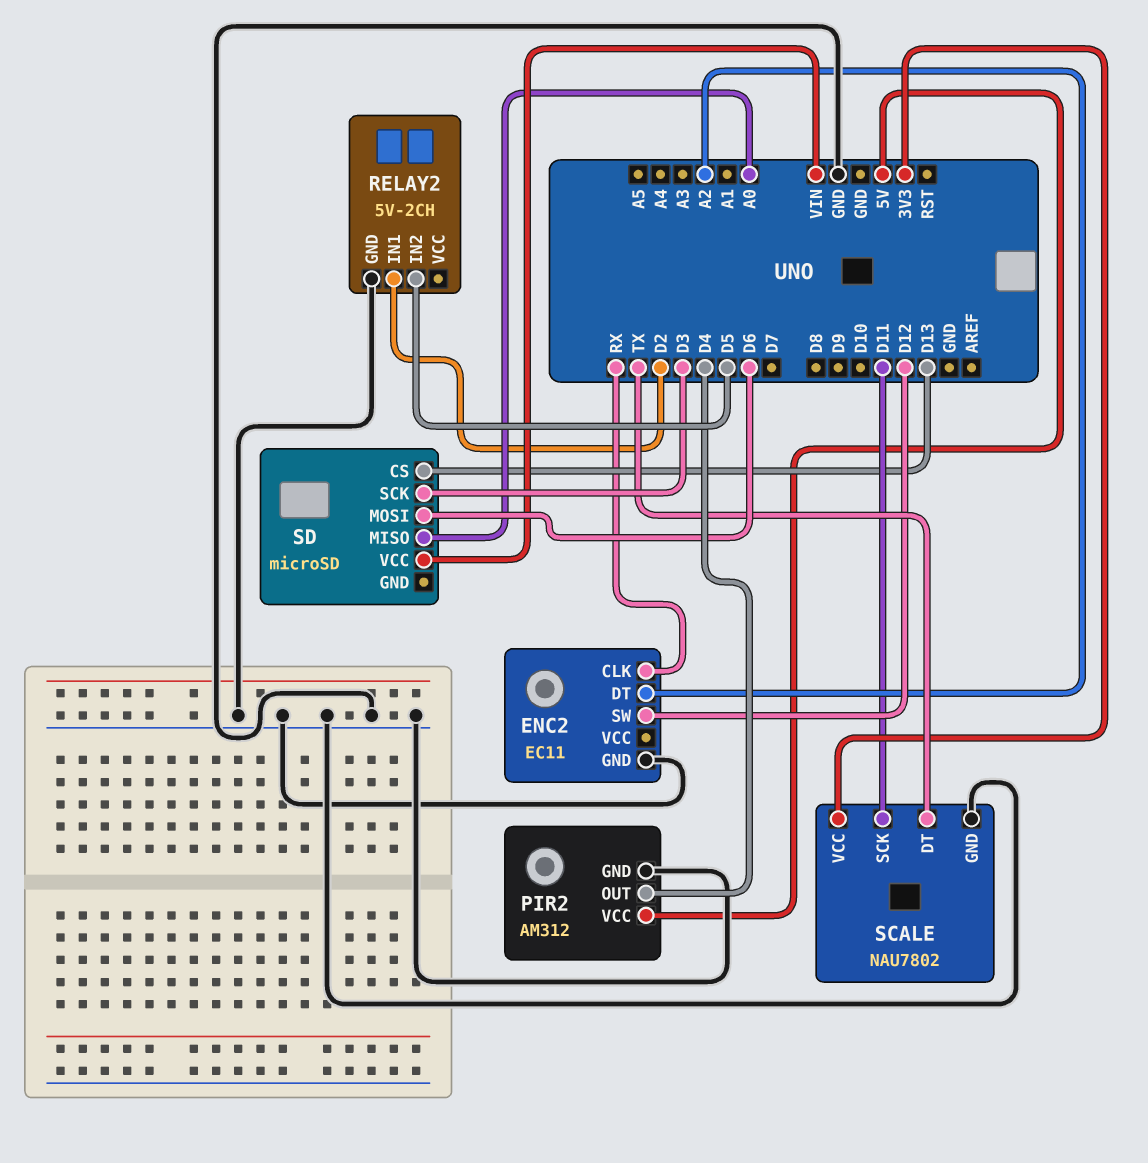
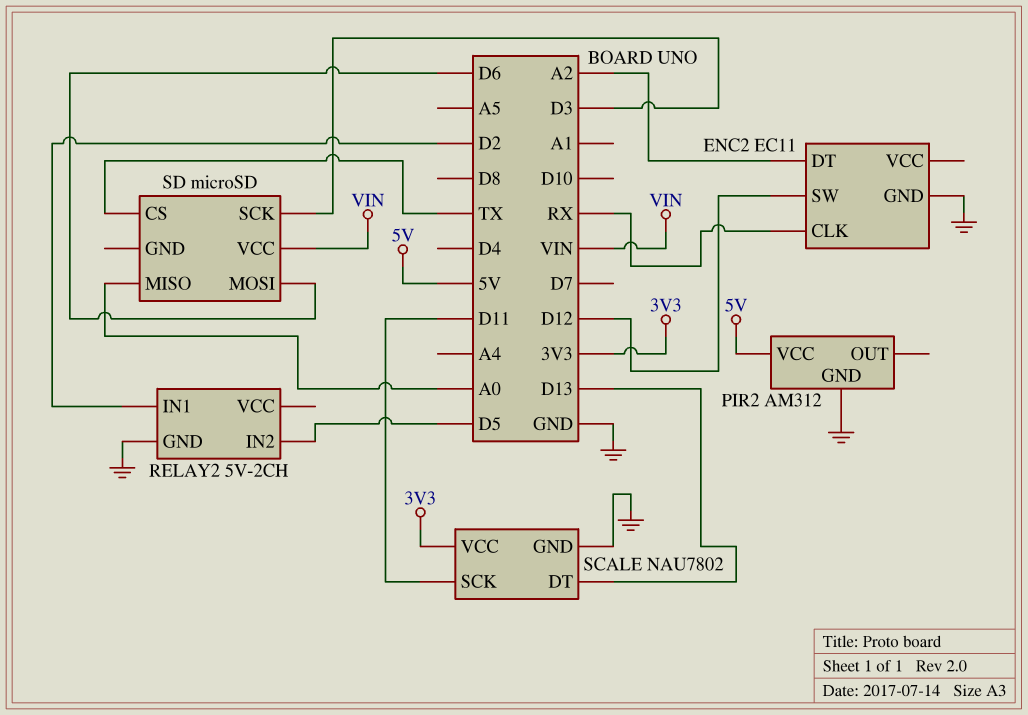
PIR2 pin OUT: D4 -> none
SCALE pin DT: TX -> D13
SD pin CS: D13 -> TX

